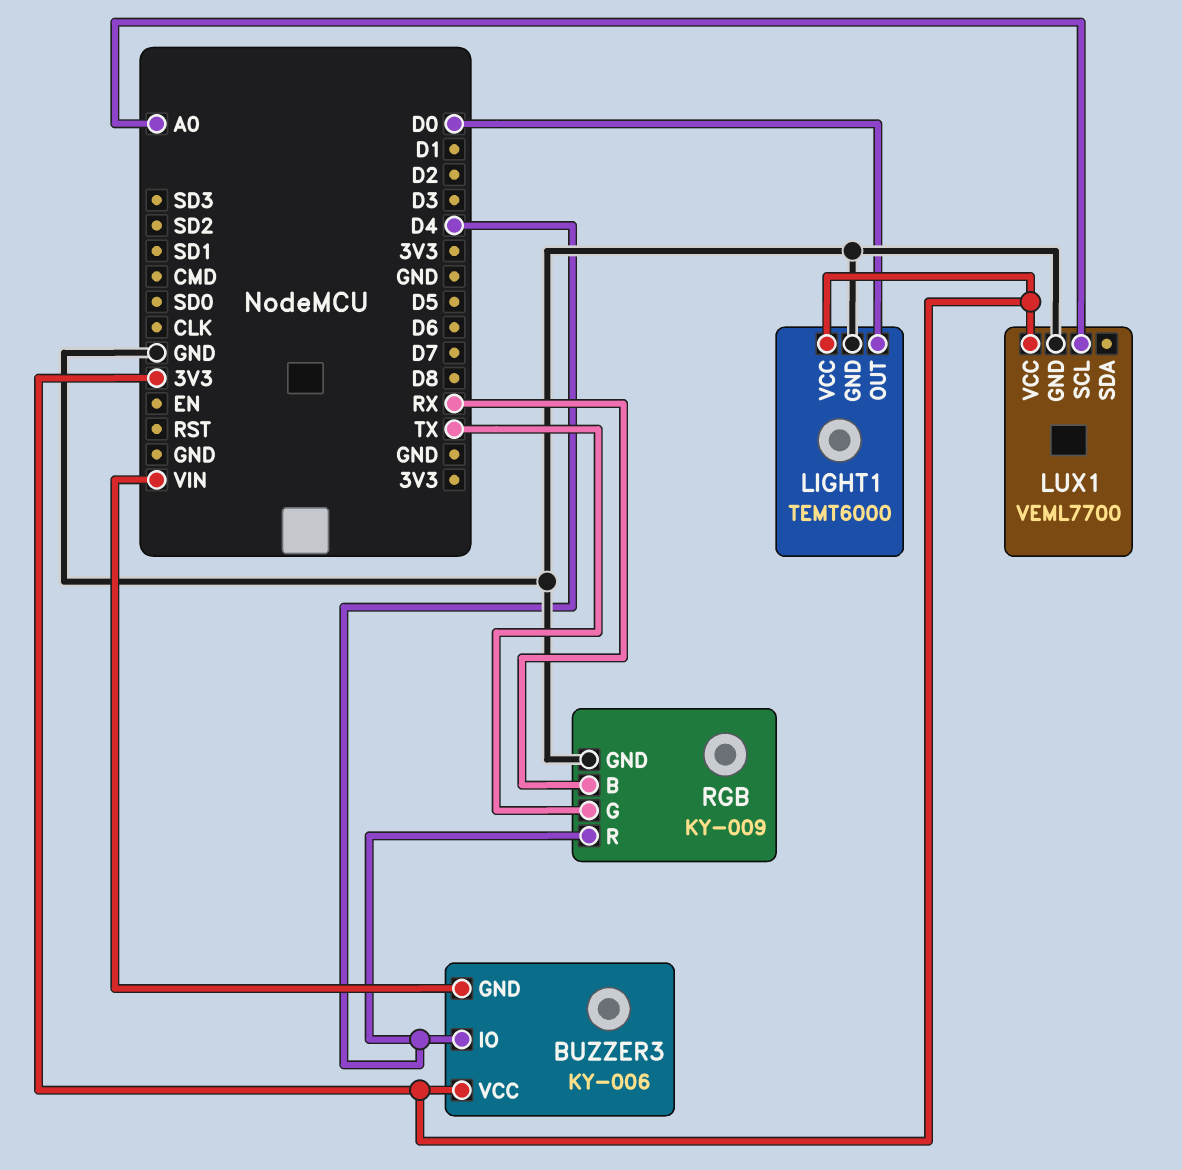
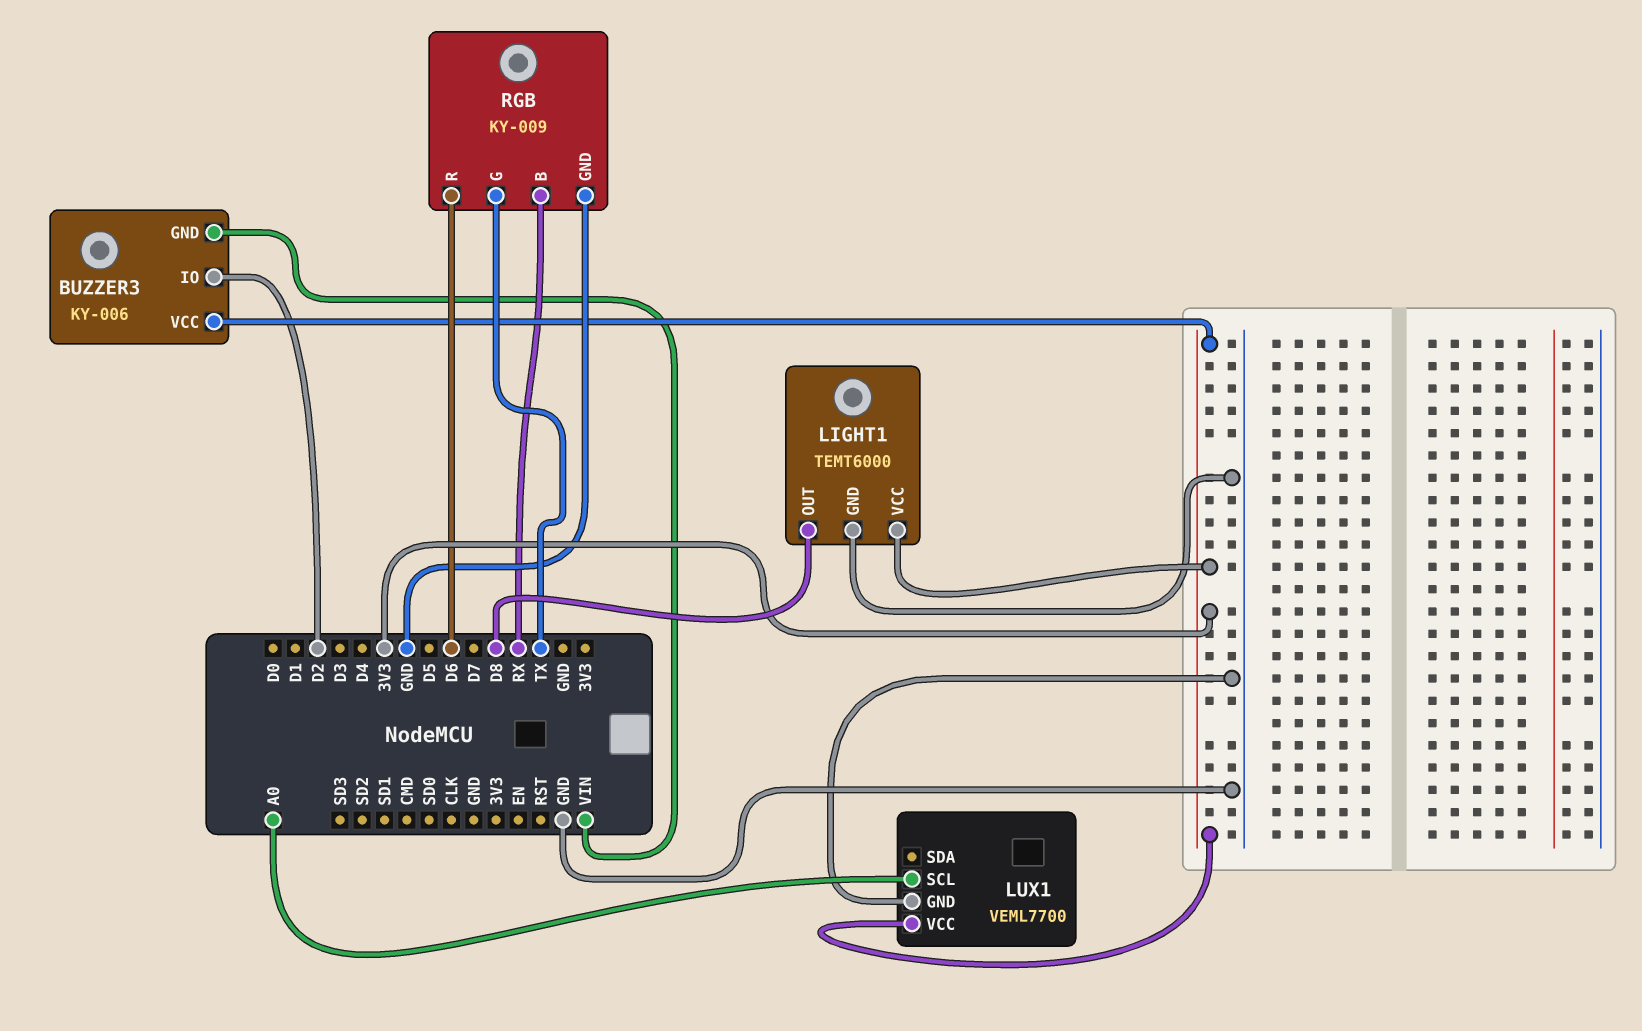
BUZZER3 pin IO: D4 -> D2
LIGHT1 pin OUT: D0 -> D8
RGB pin R: D4 -> D6

